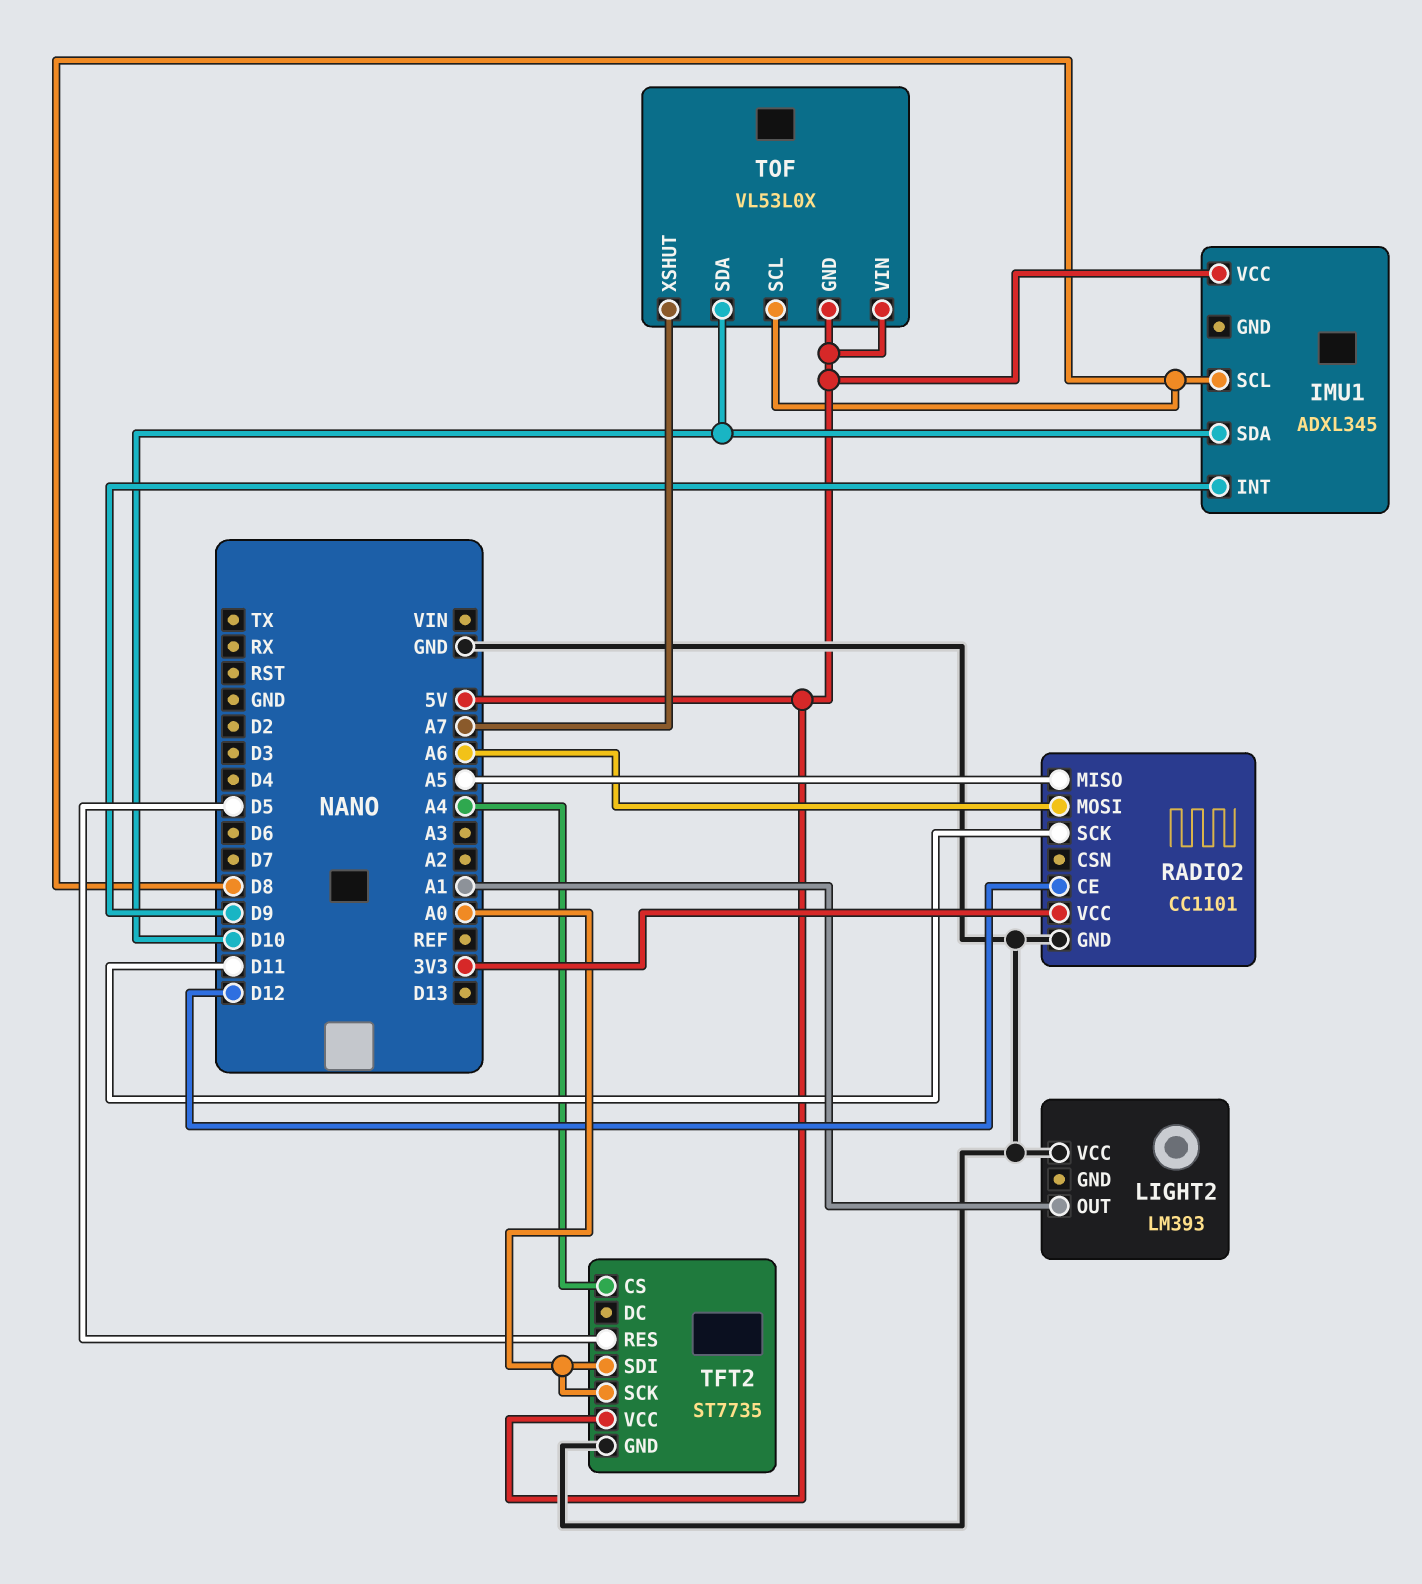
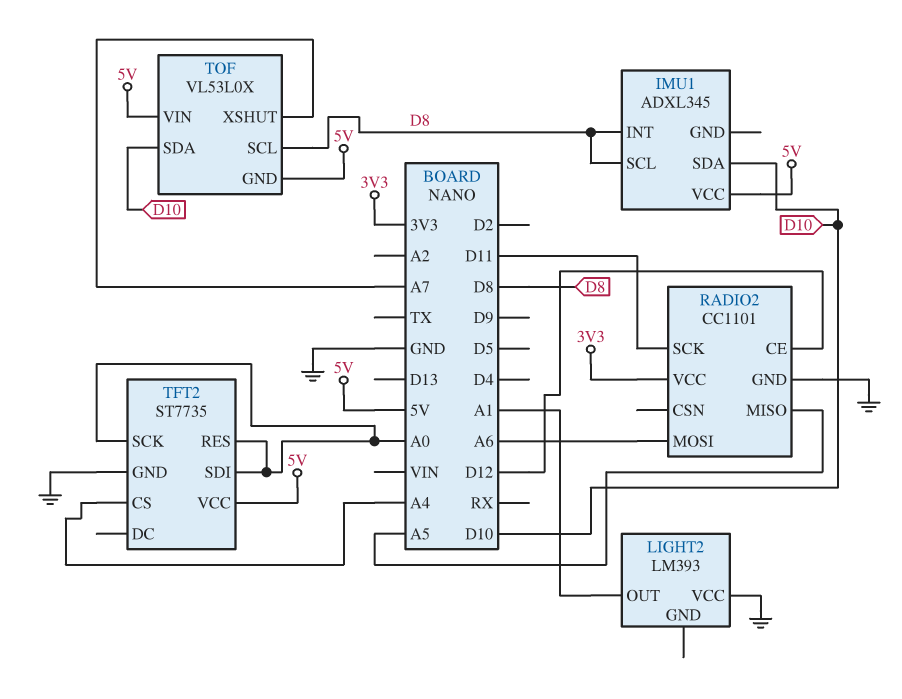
IMU1 pin INT: D9 -> D8
TFT2 pin RES: D5 -> A0

